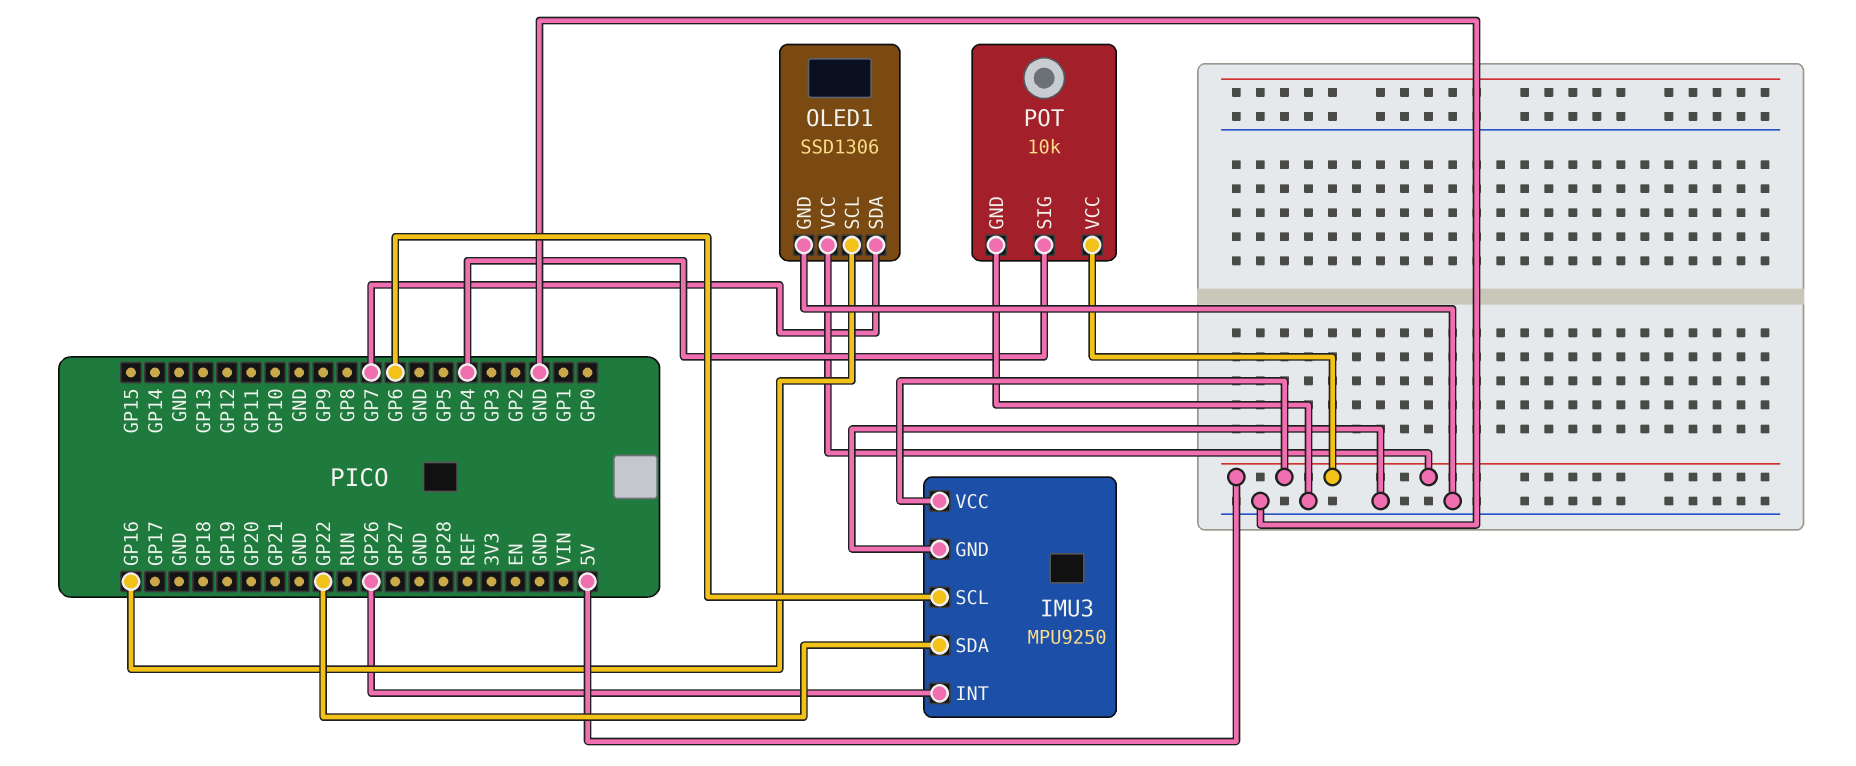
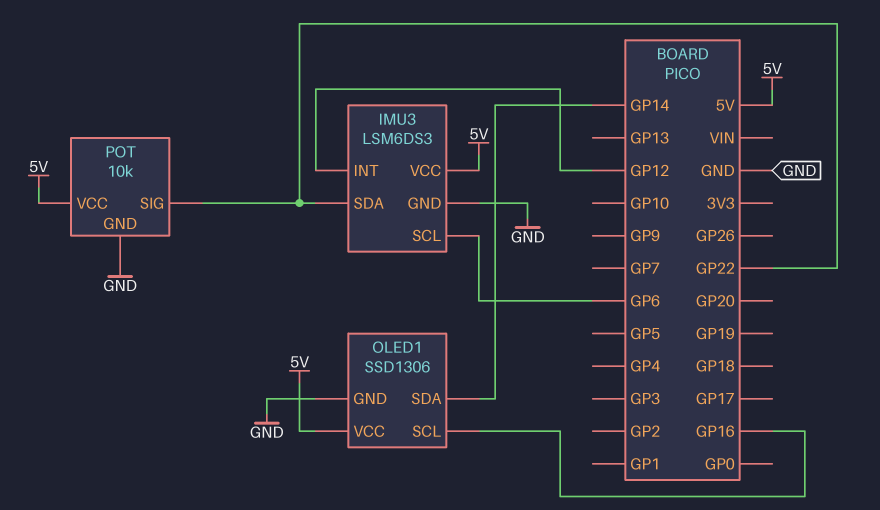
IMU3: MPU9250 -> LSM6DS3
IMU3 pin INT: GP26 -> GP12
OLED1 pin SDA: GP7 -> GP14
POT pin SIG: GP4 -> GP22

